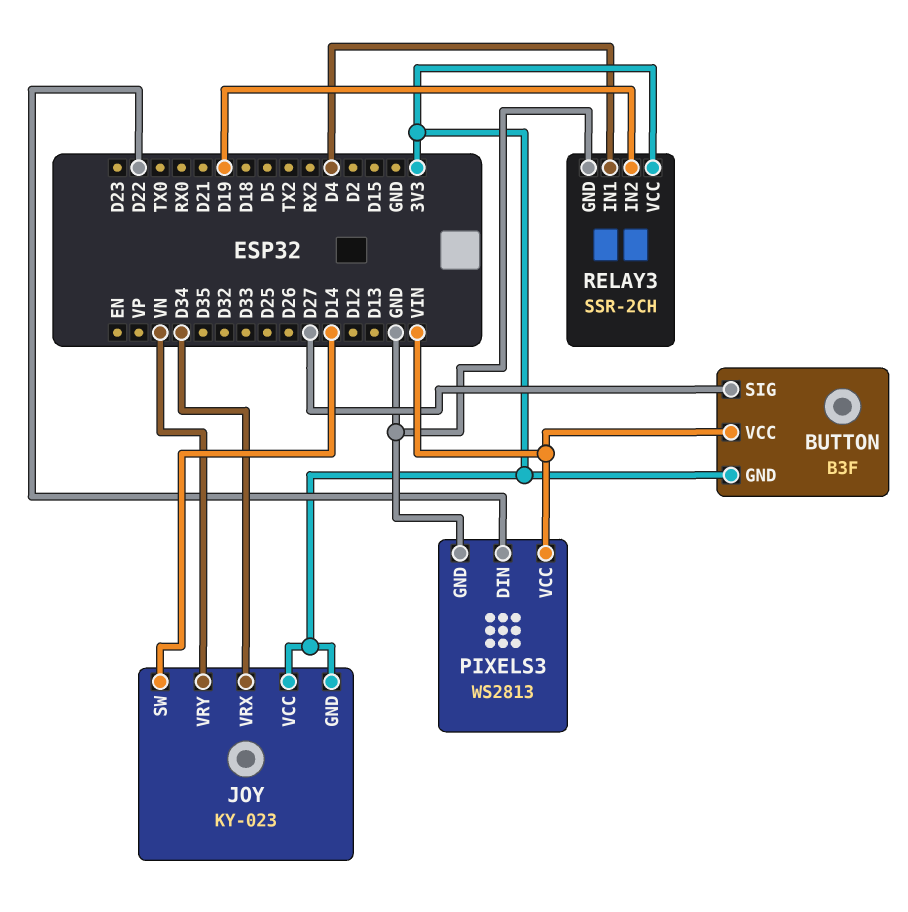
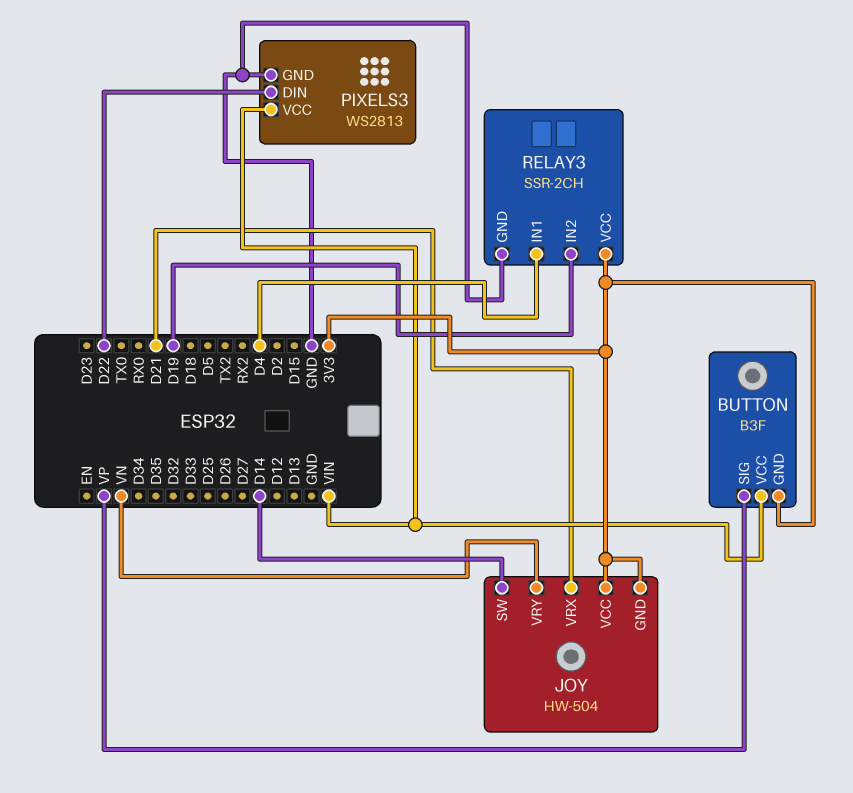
BUTTON pin SIG: D27 -> VP
JOY: KY-023 -> HW-504
JOY pin VRX: D34 -> D21

